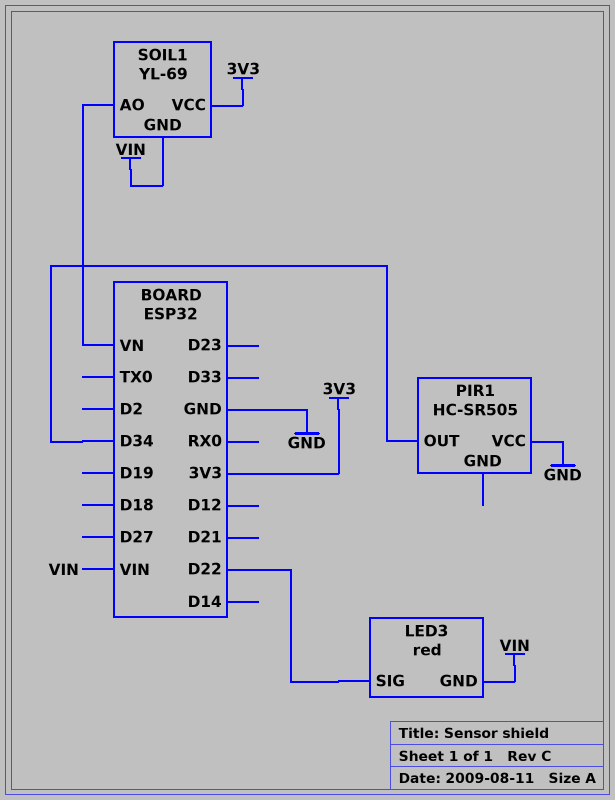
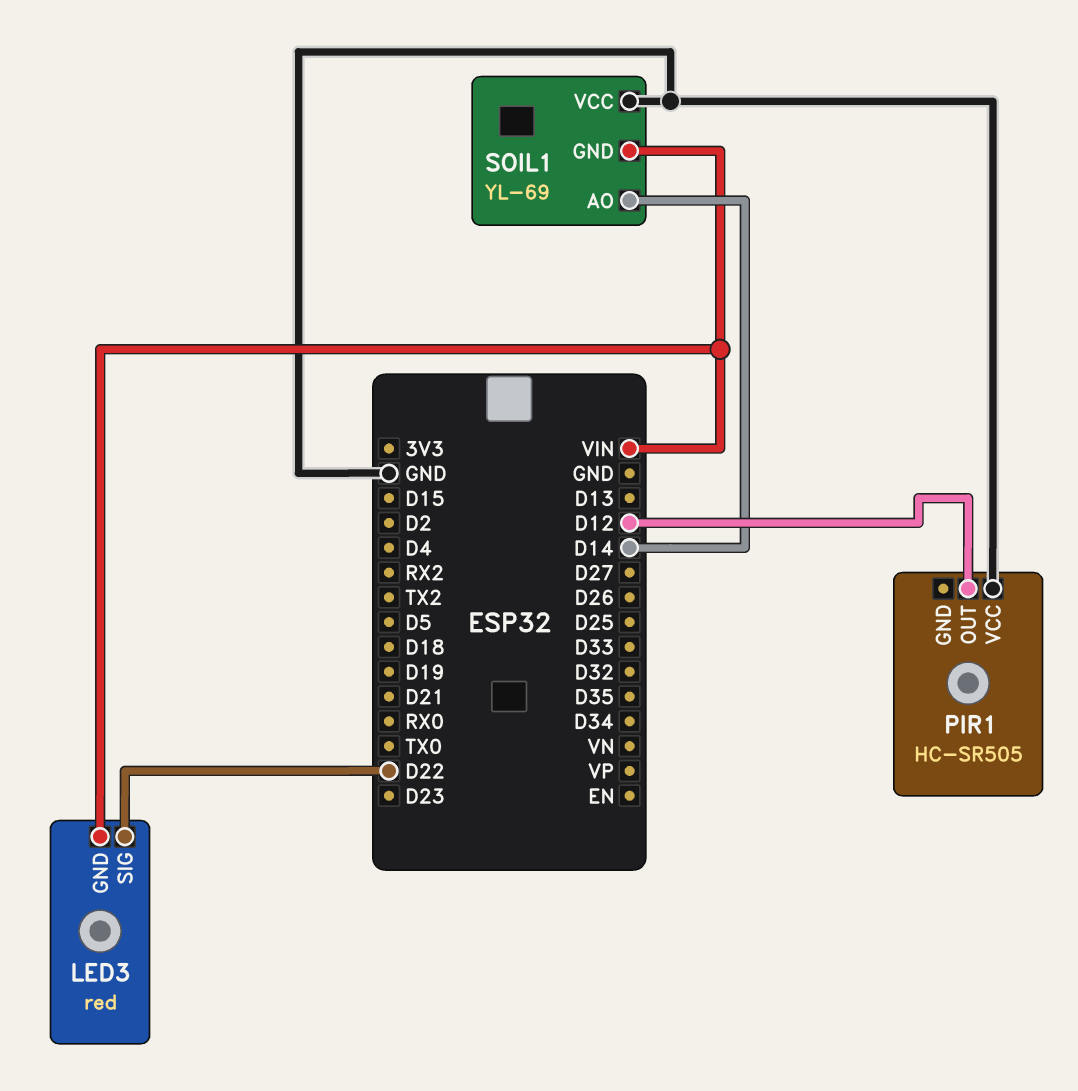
PIR1 pin OUT: D34 -> D12
SOIL1 pin AO: VN -> D14
SOIL1 pin VCC: 3V3 -> GND

